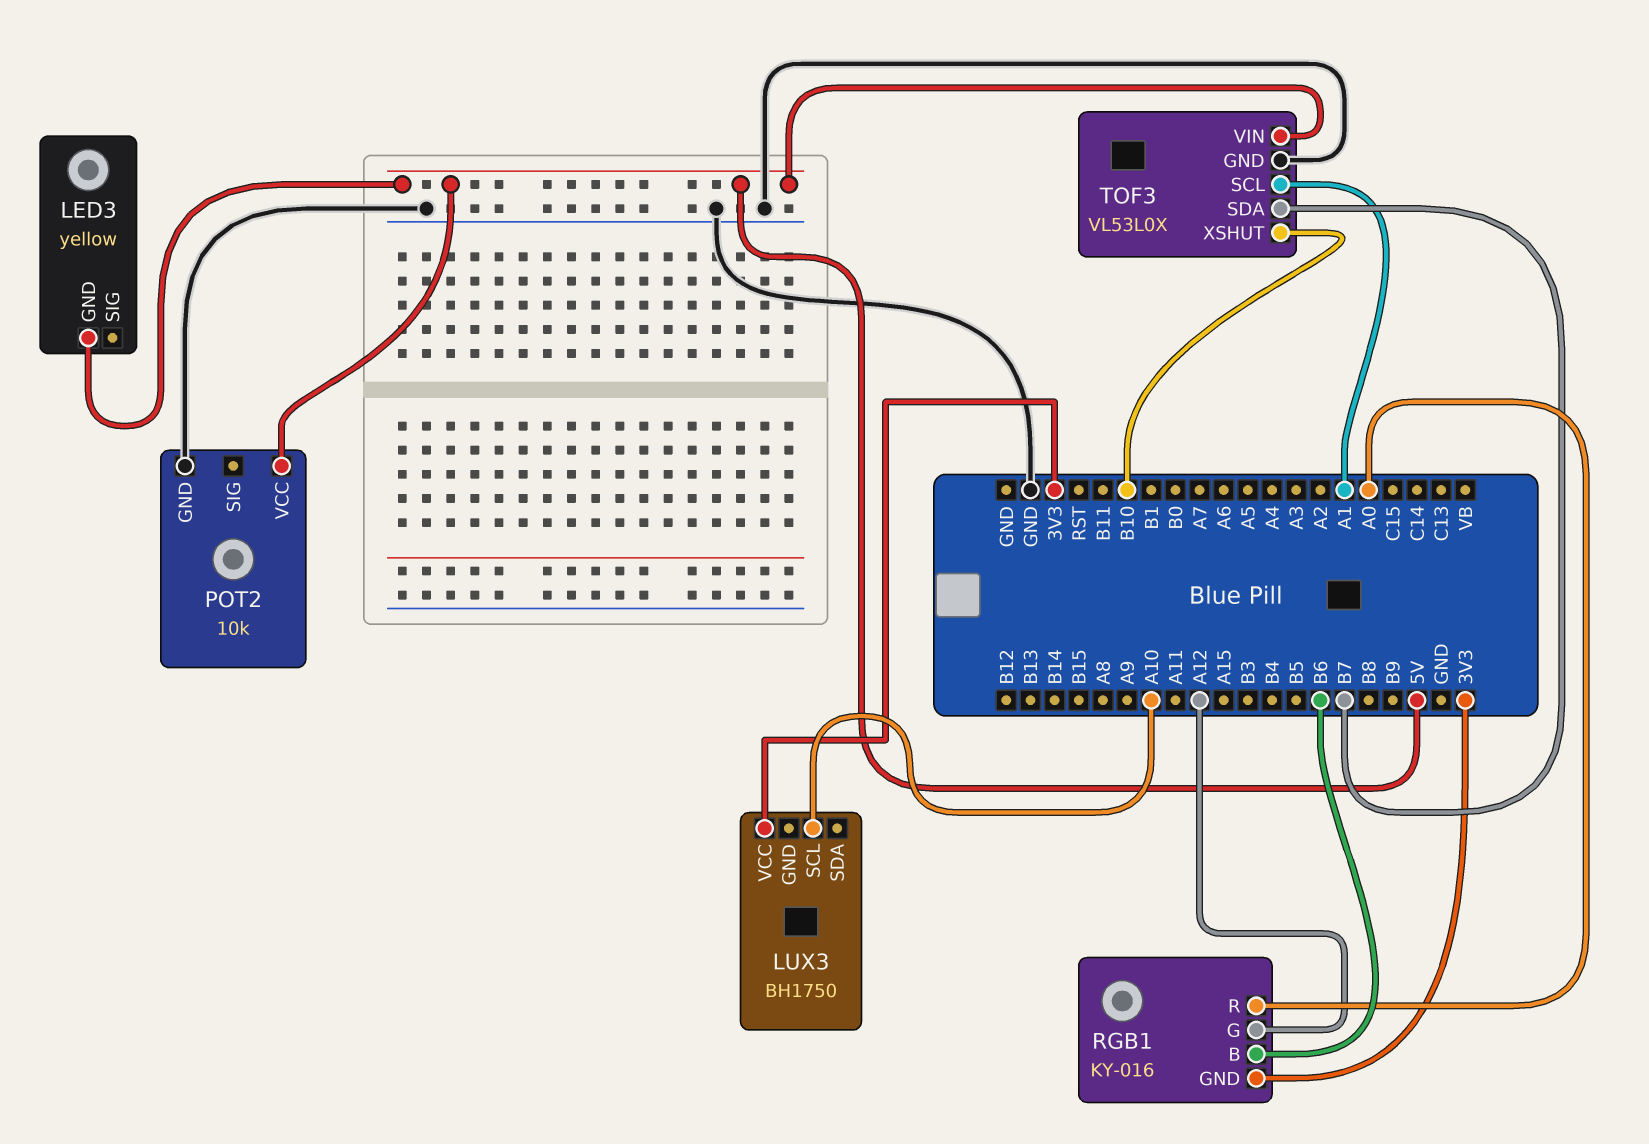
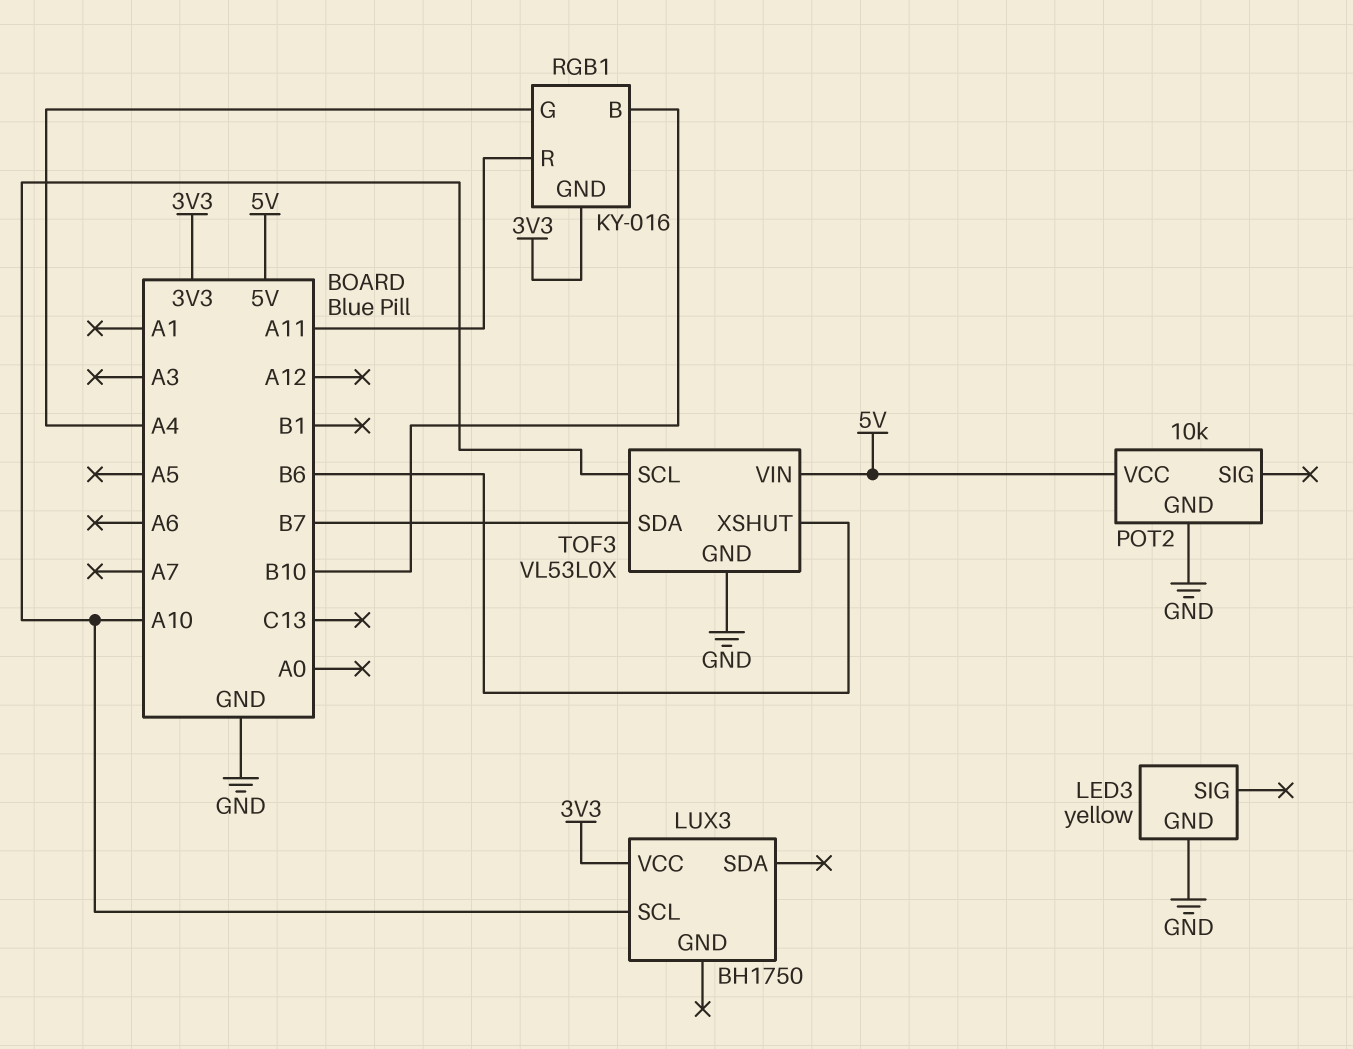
LED3 pin GND: 5V -> GND
RGB1 pin B: B6 -> B10
RGB1 pin G: A12 -> A4
RGB1 pin R: A0 -> A11
TOF3 pin SCL: A1 -> A10
TOF3 pin XSHUT: B10 -> B6

